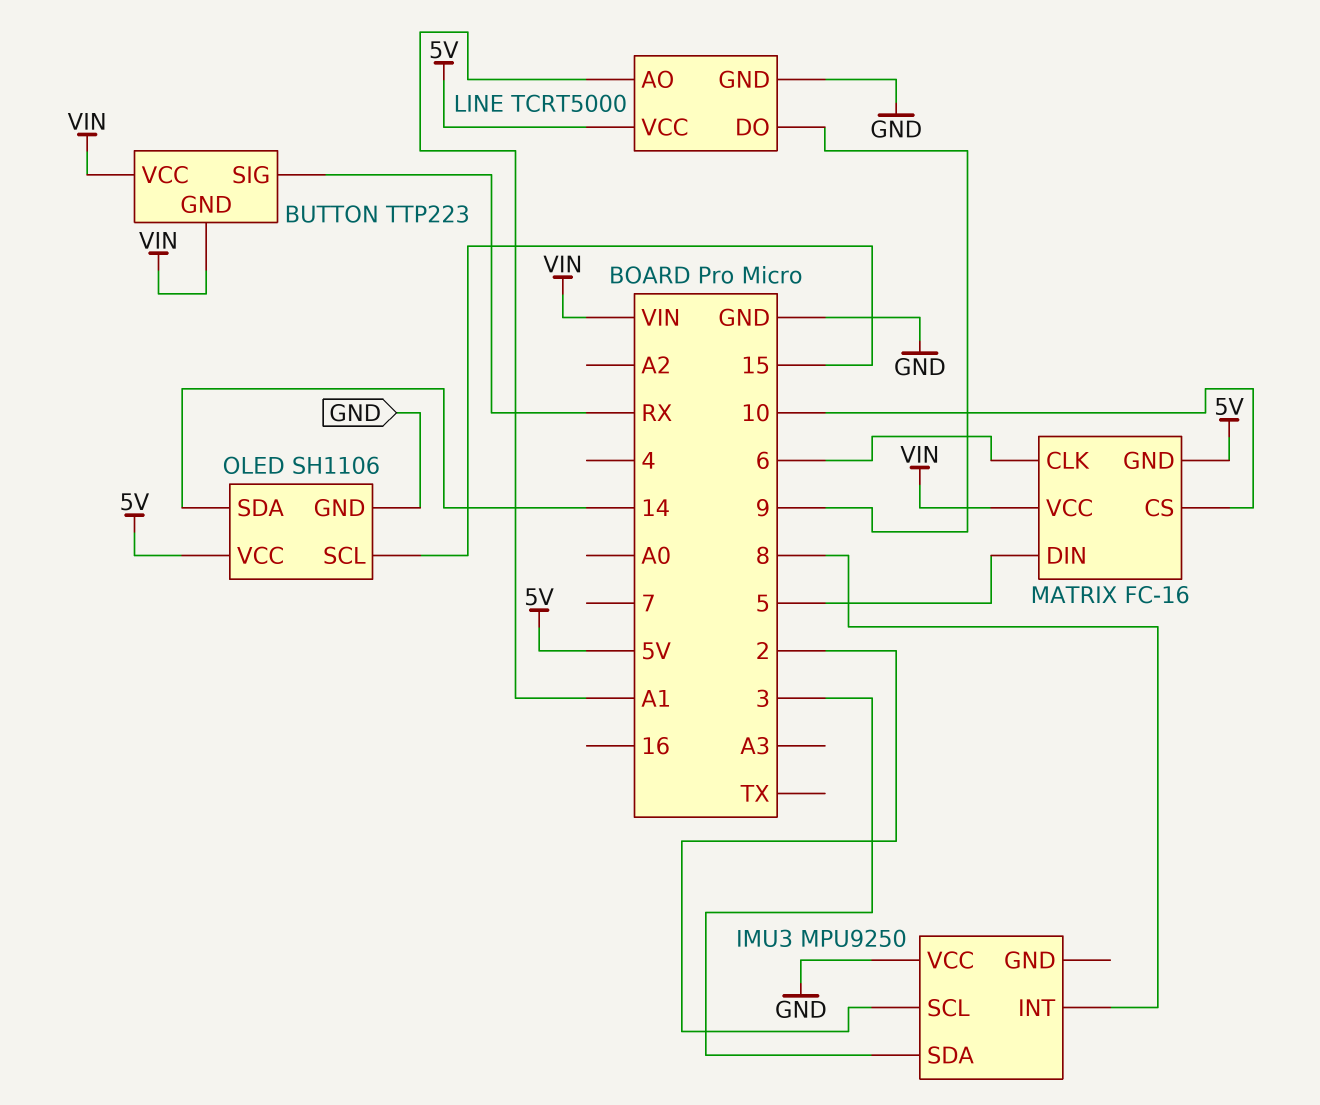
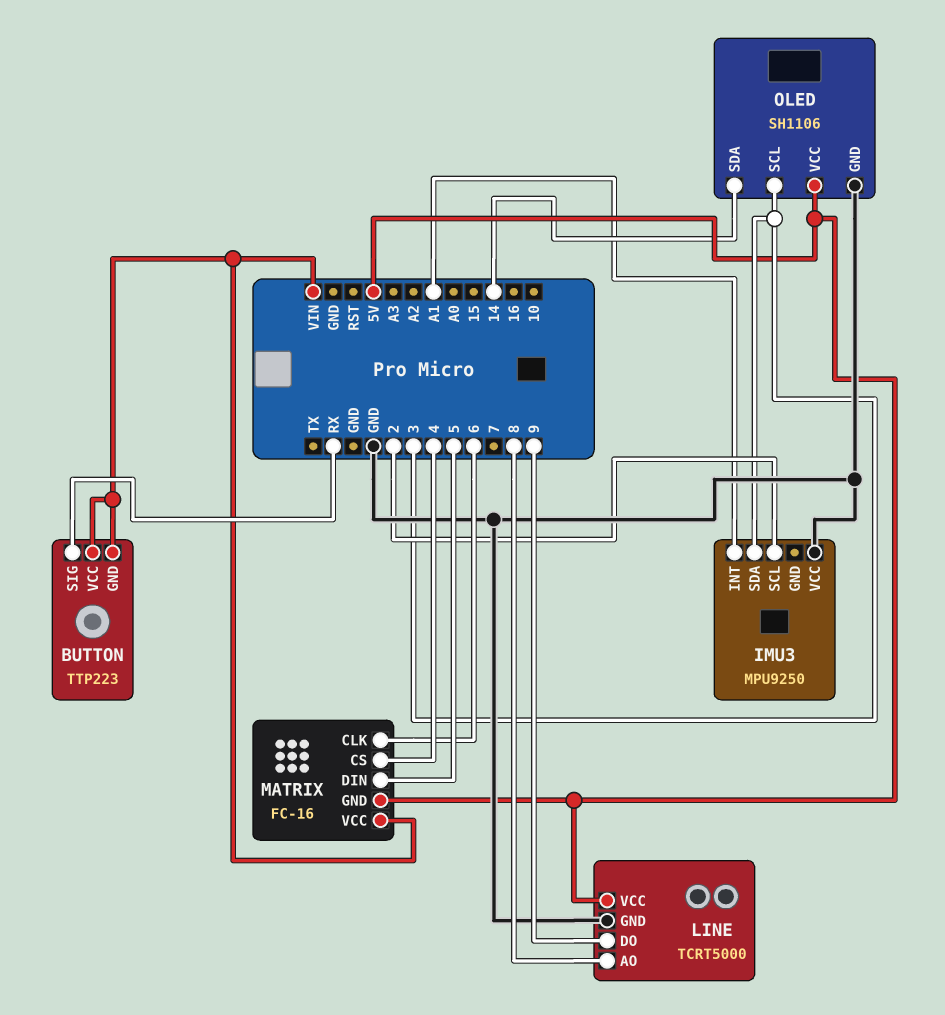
IMU3 pin INT: 8 -> A1
LINE pin AO: A1 -> 8
MATRIX pin CS: 10 -> 4
OLED pin SCL: 15 -> 3

